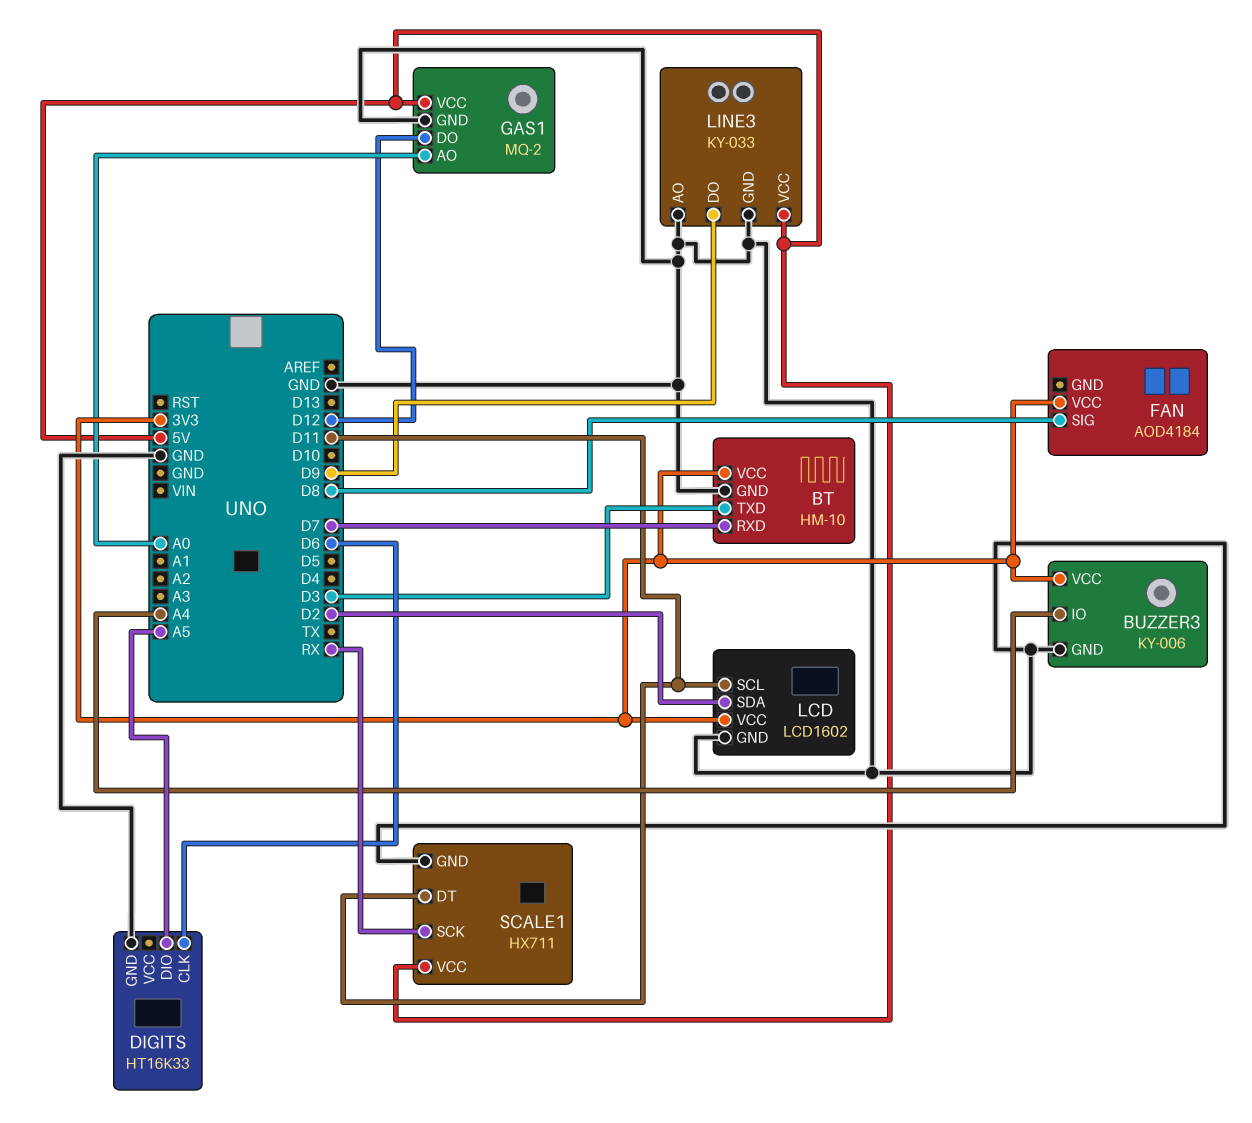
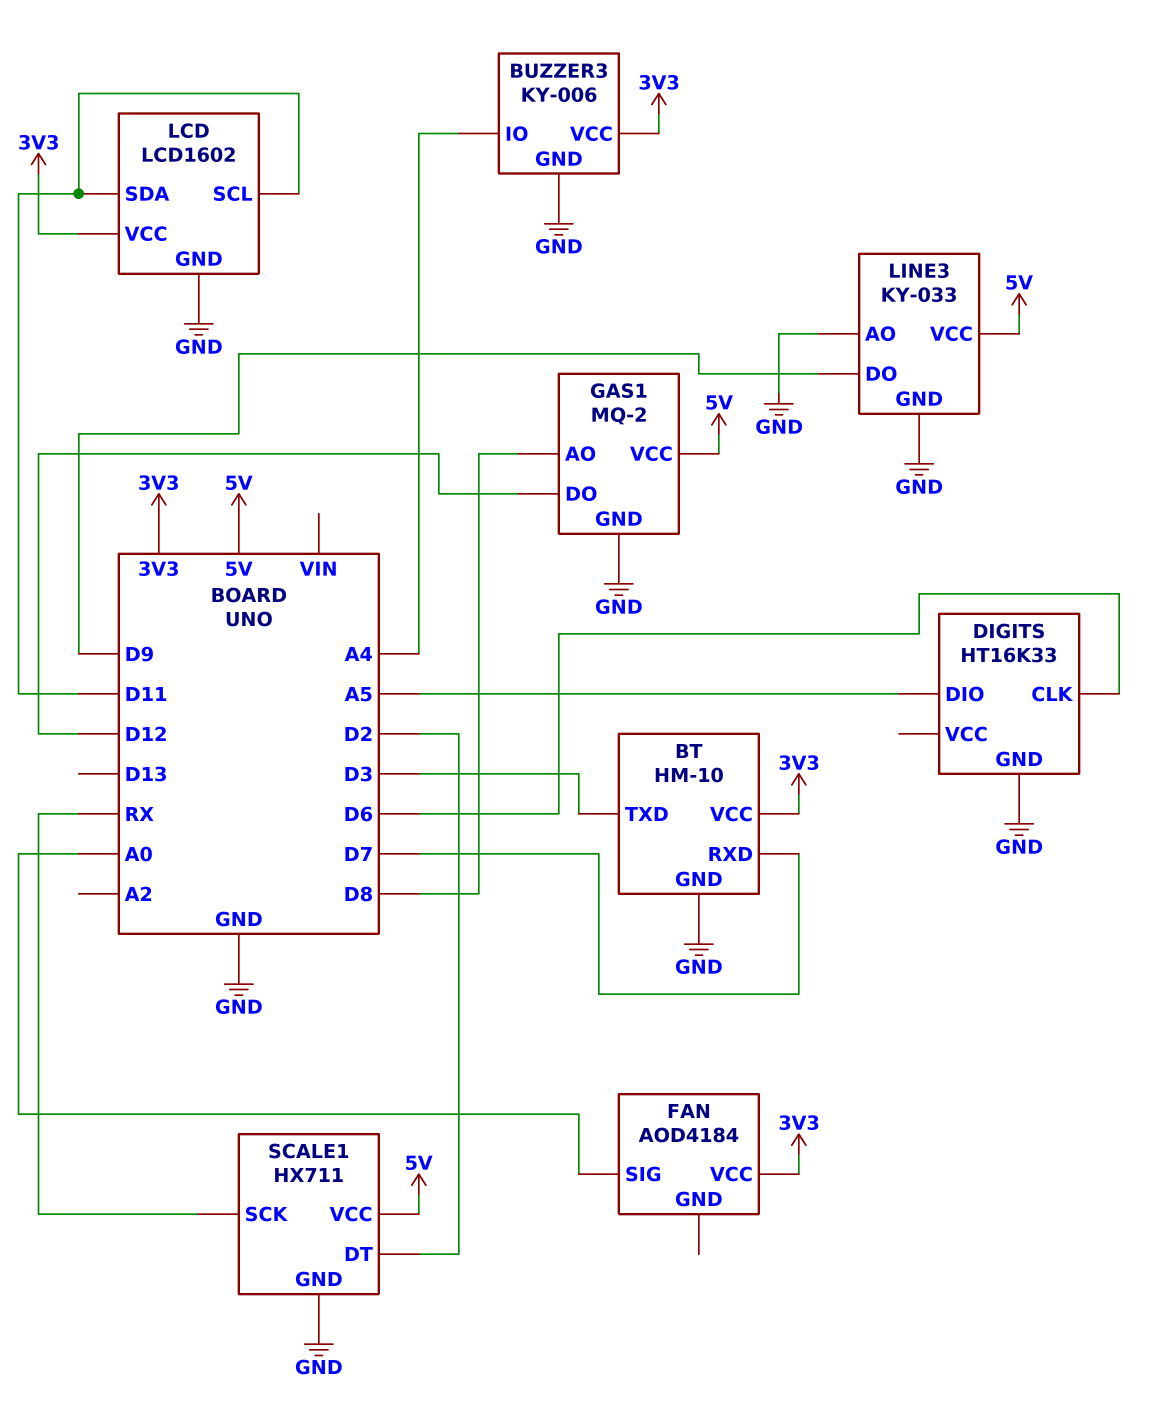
FAN pin SIG: D8 -> A0
GAS1 pin AO: A0 -> D8
LCD pin SDA: D2 -> D11
SCALE1 pin DT: D11 -> D2

